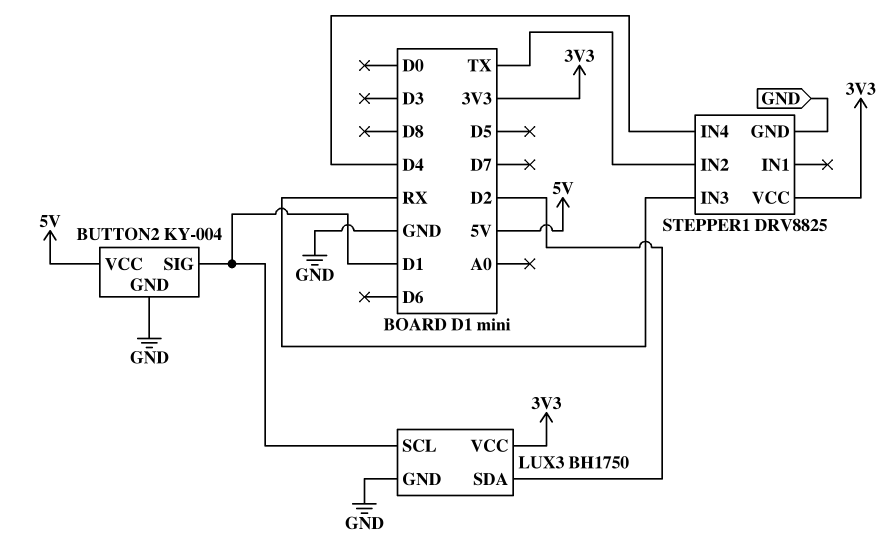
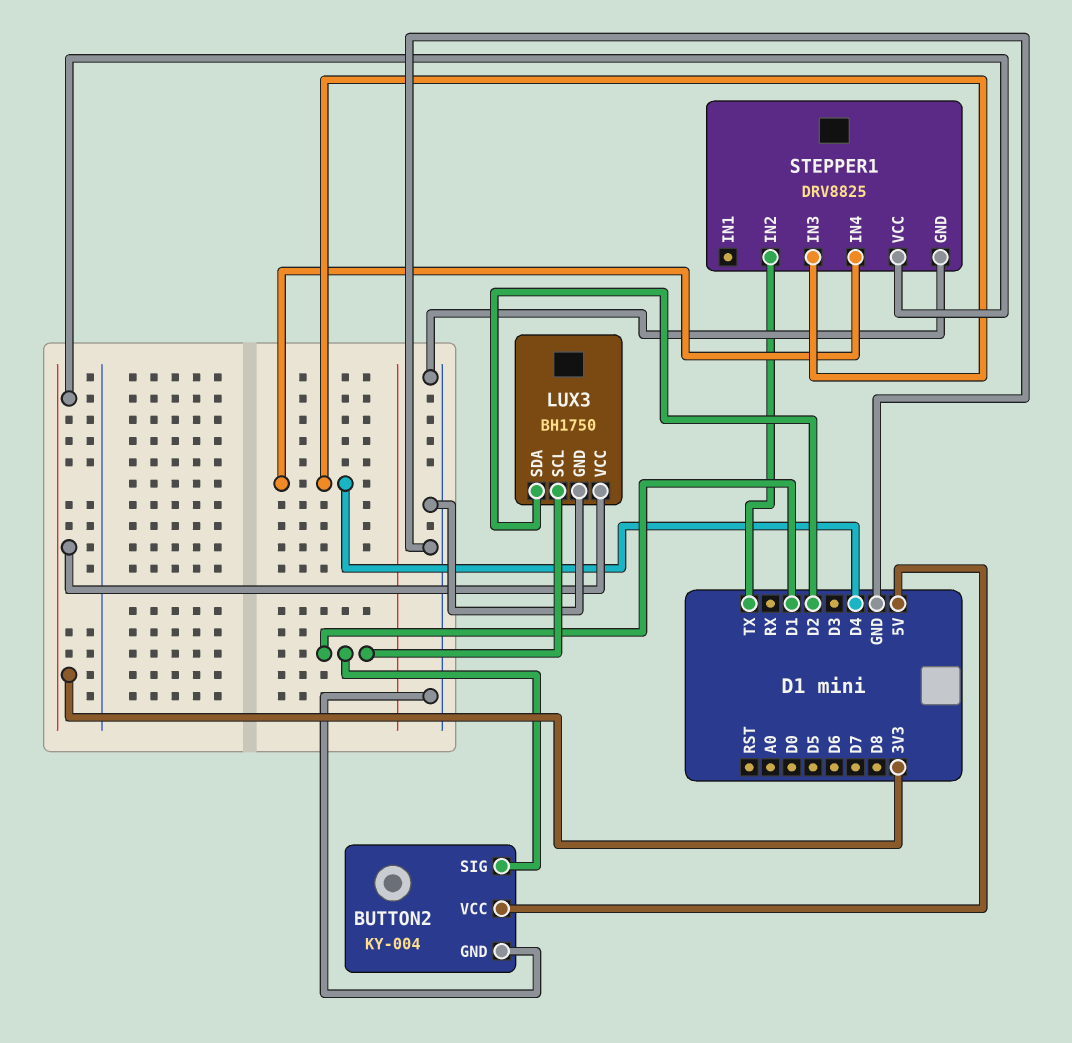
STEPPER1 pin IN3: RX -> D4

